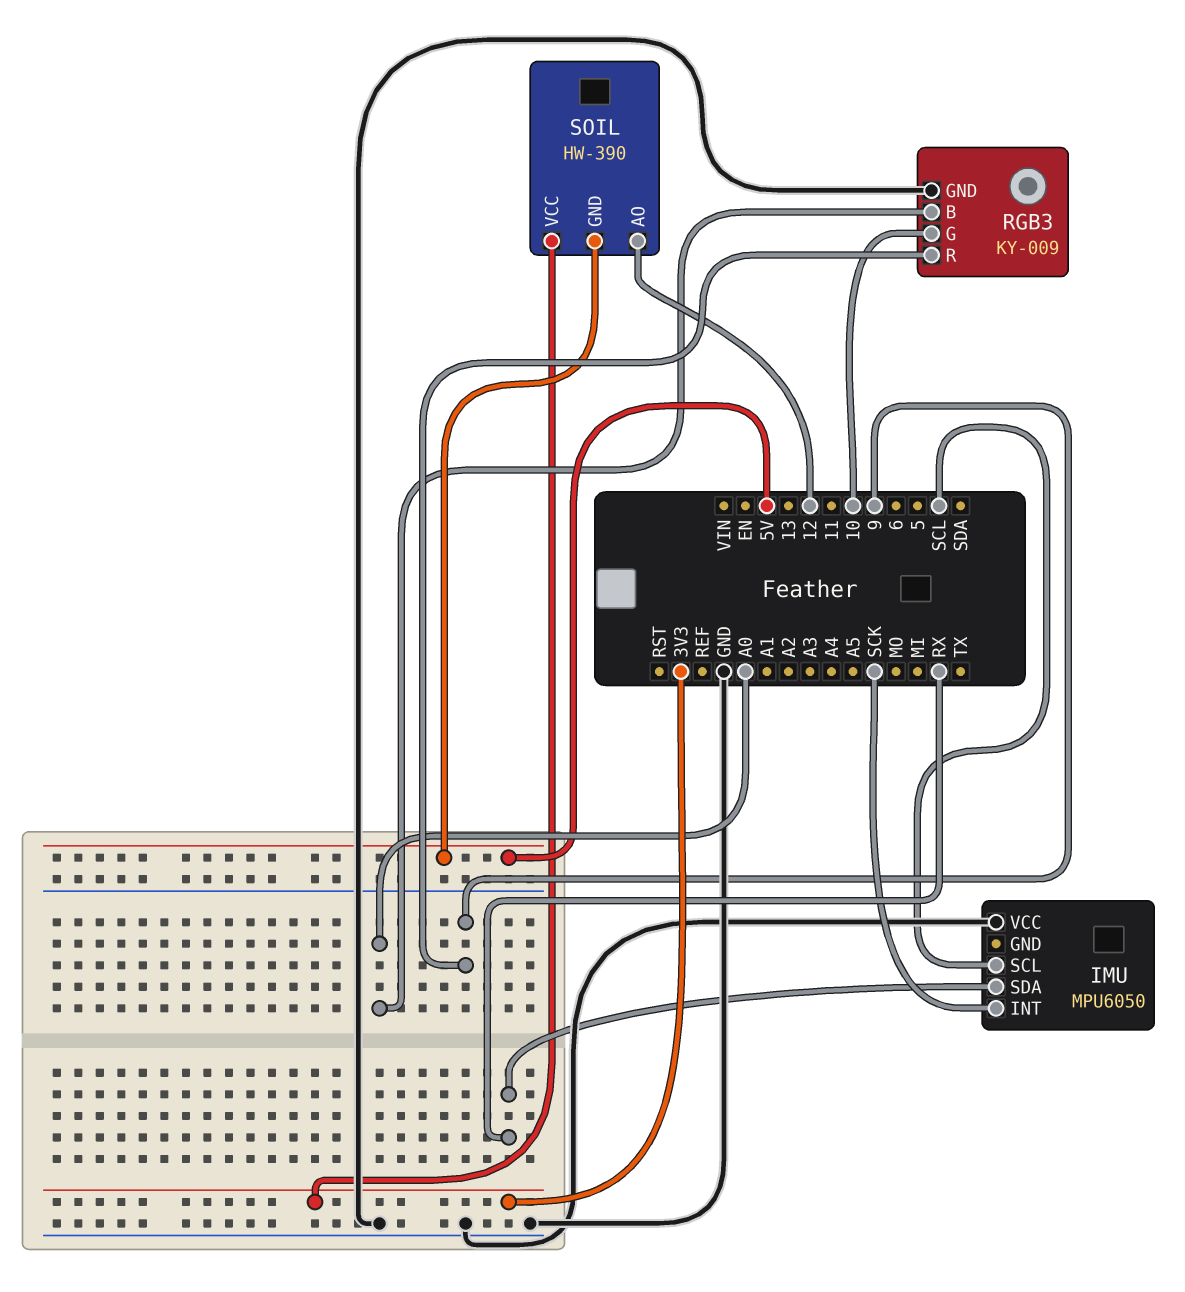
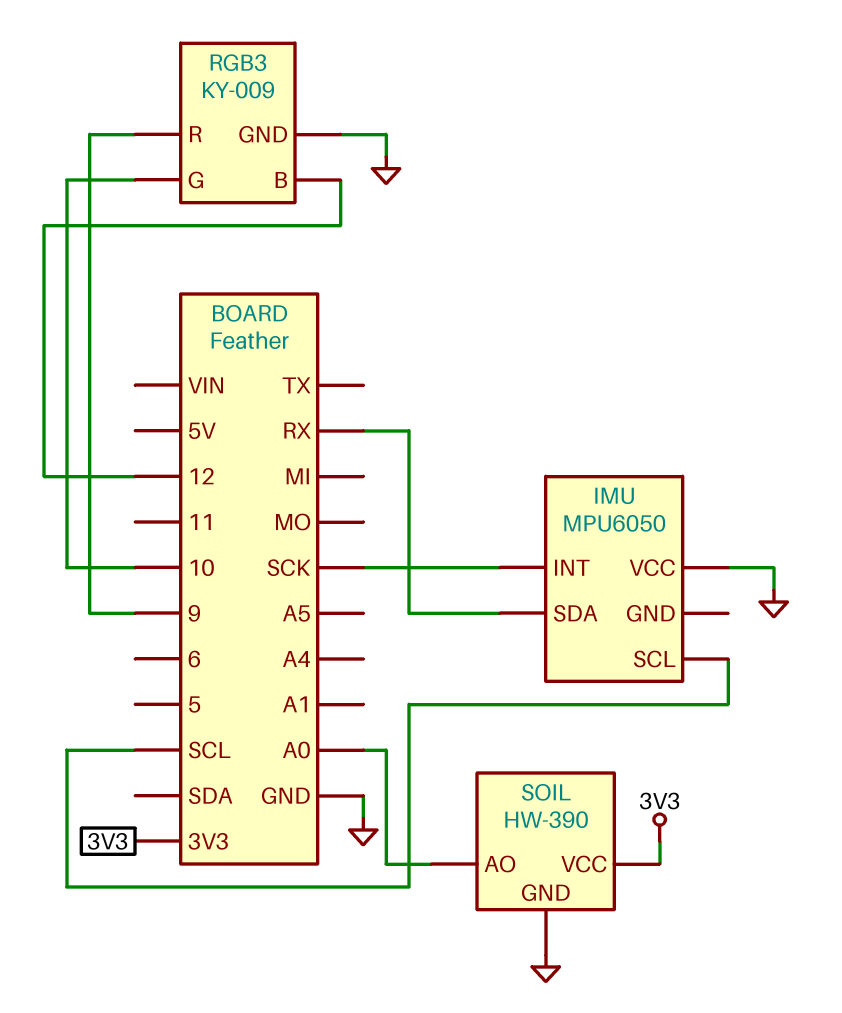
RGB3 pin B: A0 -> 12
SOIL pin AO: 12 -> A0
SOIL pin GND: 5V -> GND

